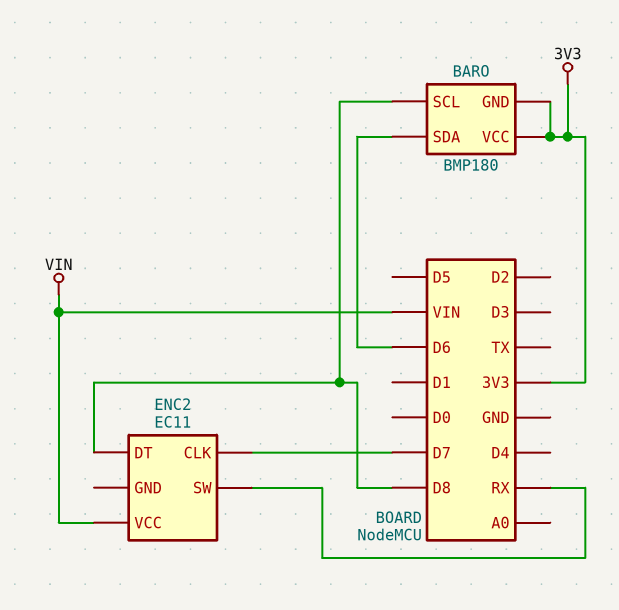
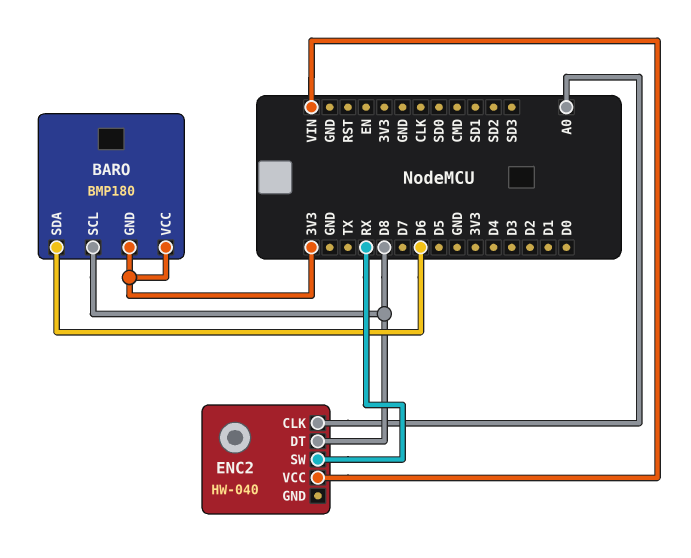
ENC2: EC11 -> HW-040
ENC2 pin CLK: D7 -> A0

